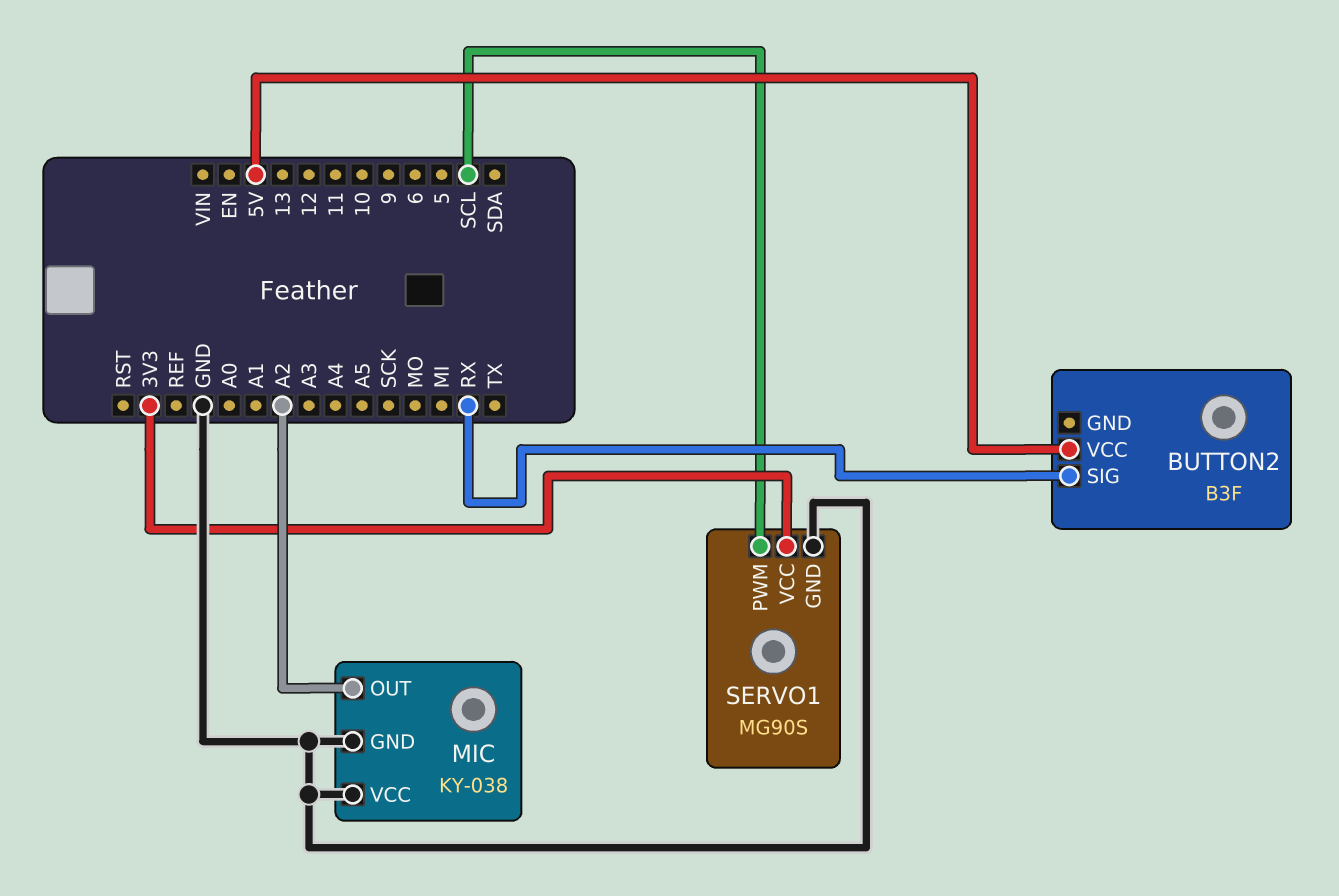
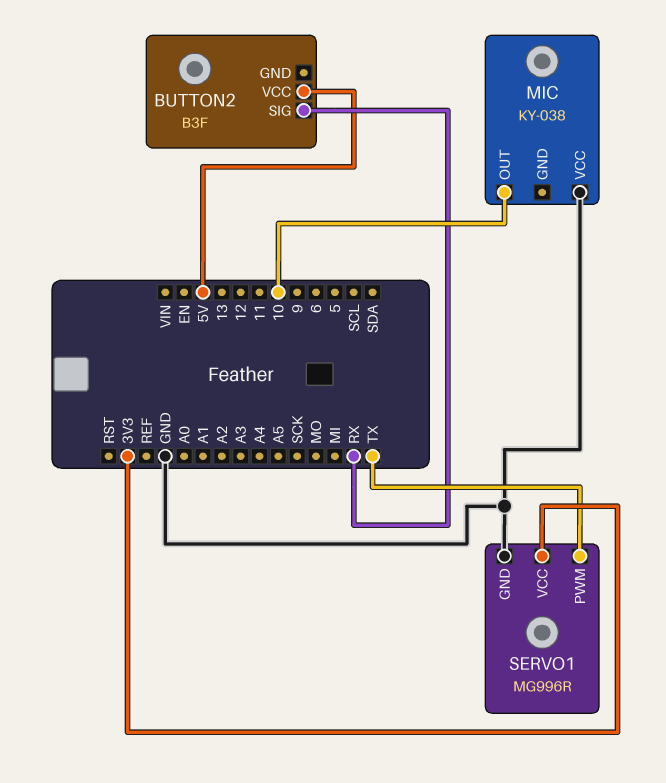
MIC pin GND: GND -> none
MIC pin OUT: A2 -> 10
SERVO1: MG90S -> MG996R
SERVO1 pin PWM: SCL -> TX

